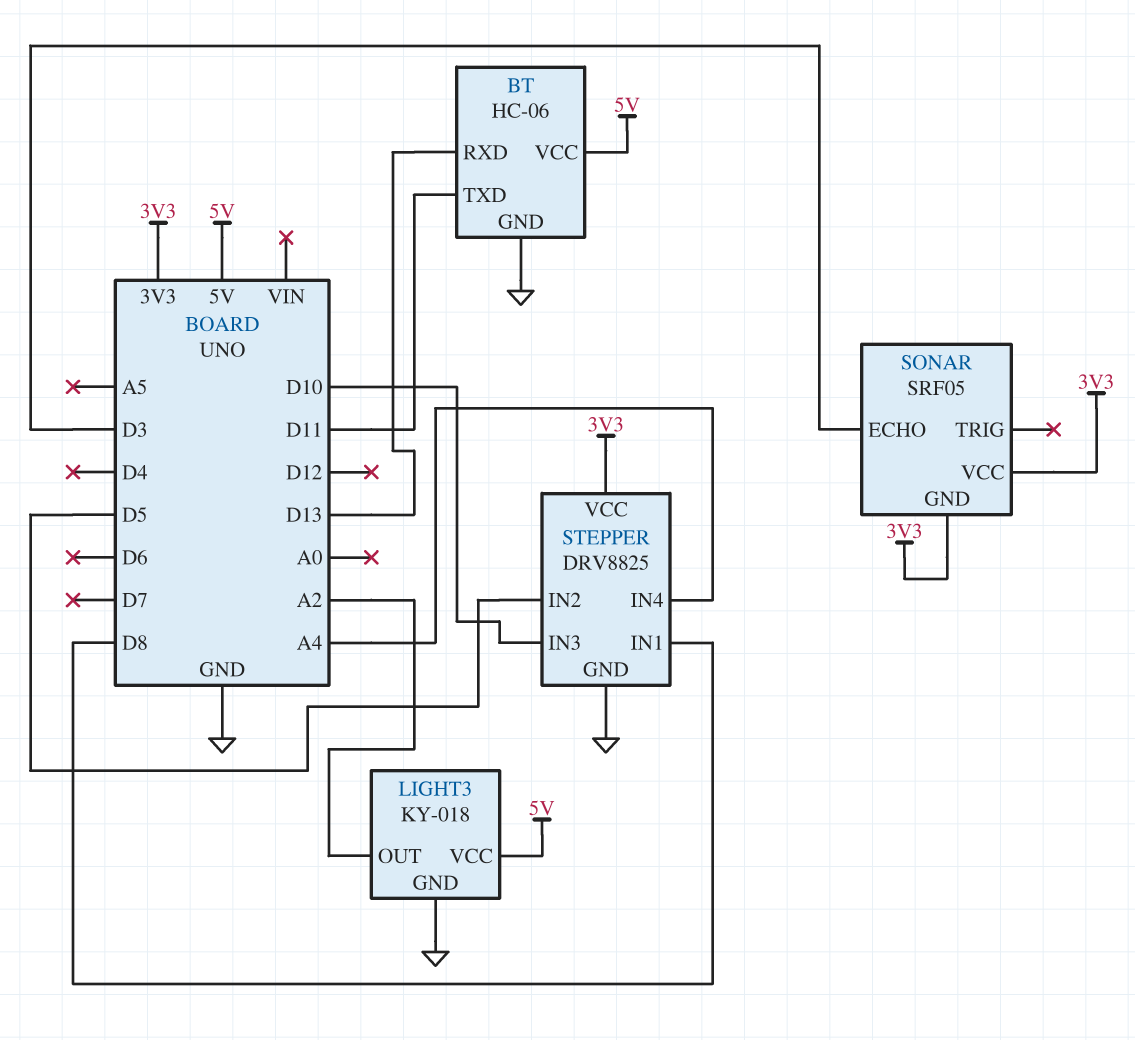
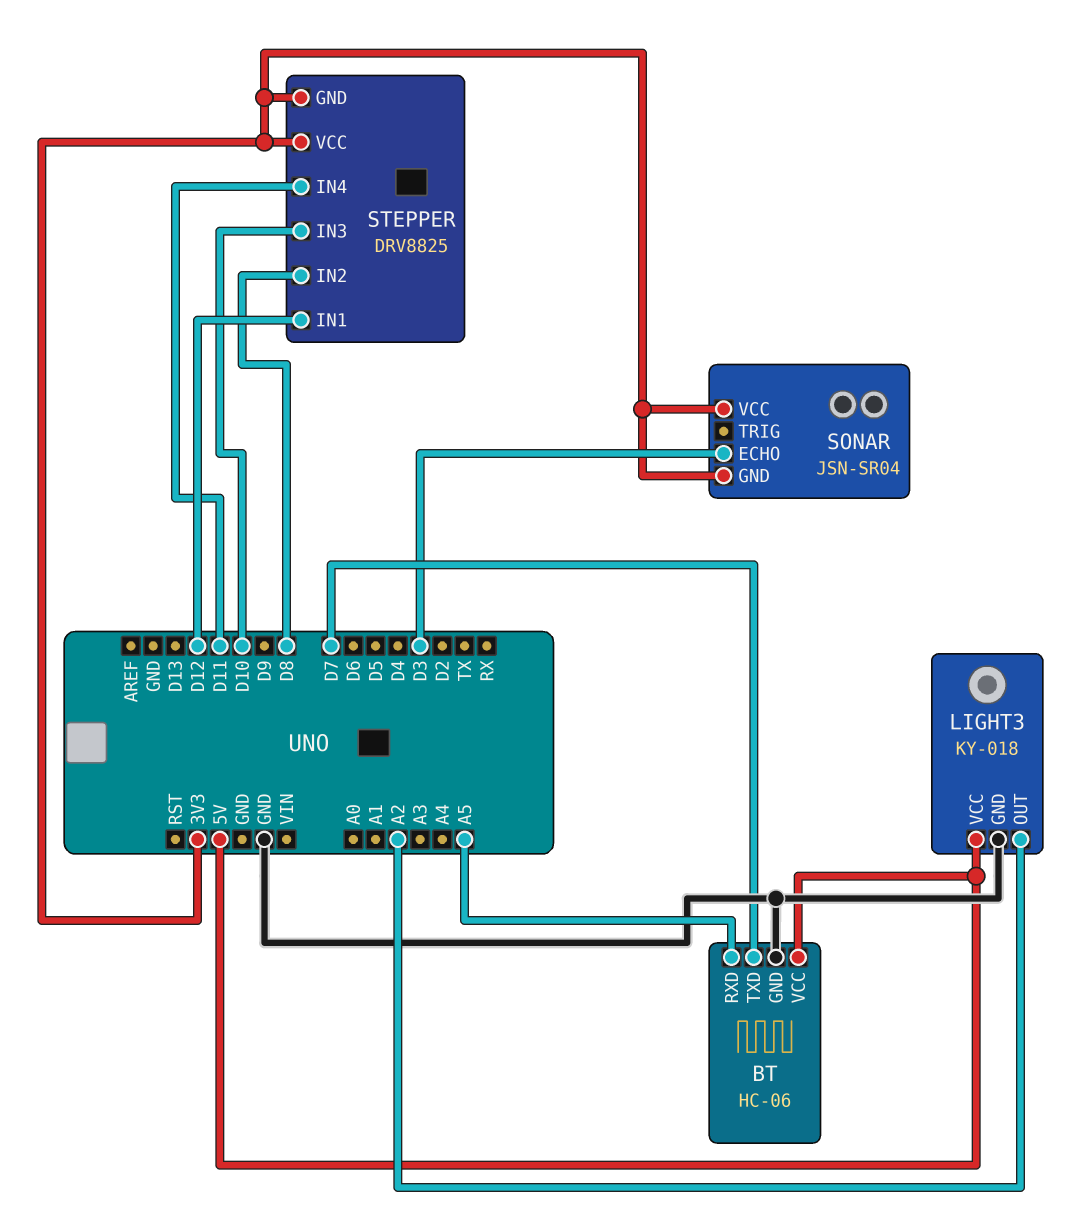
BT pin RXD: D13 -> A5
BT pin TXD: D11 -> D7
SONAR: SRF05 -> JSN-SR04
STEPPER pin GND: GND -> 3V3
STEPPER pin IN1: D8 -> D12
STEPPER pin IN2: D5 -> D8
STEPPER pin IN4: A4 -> D11

